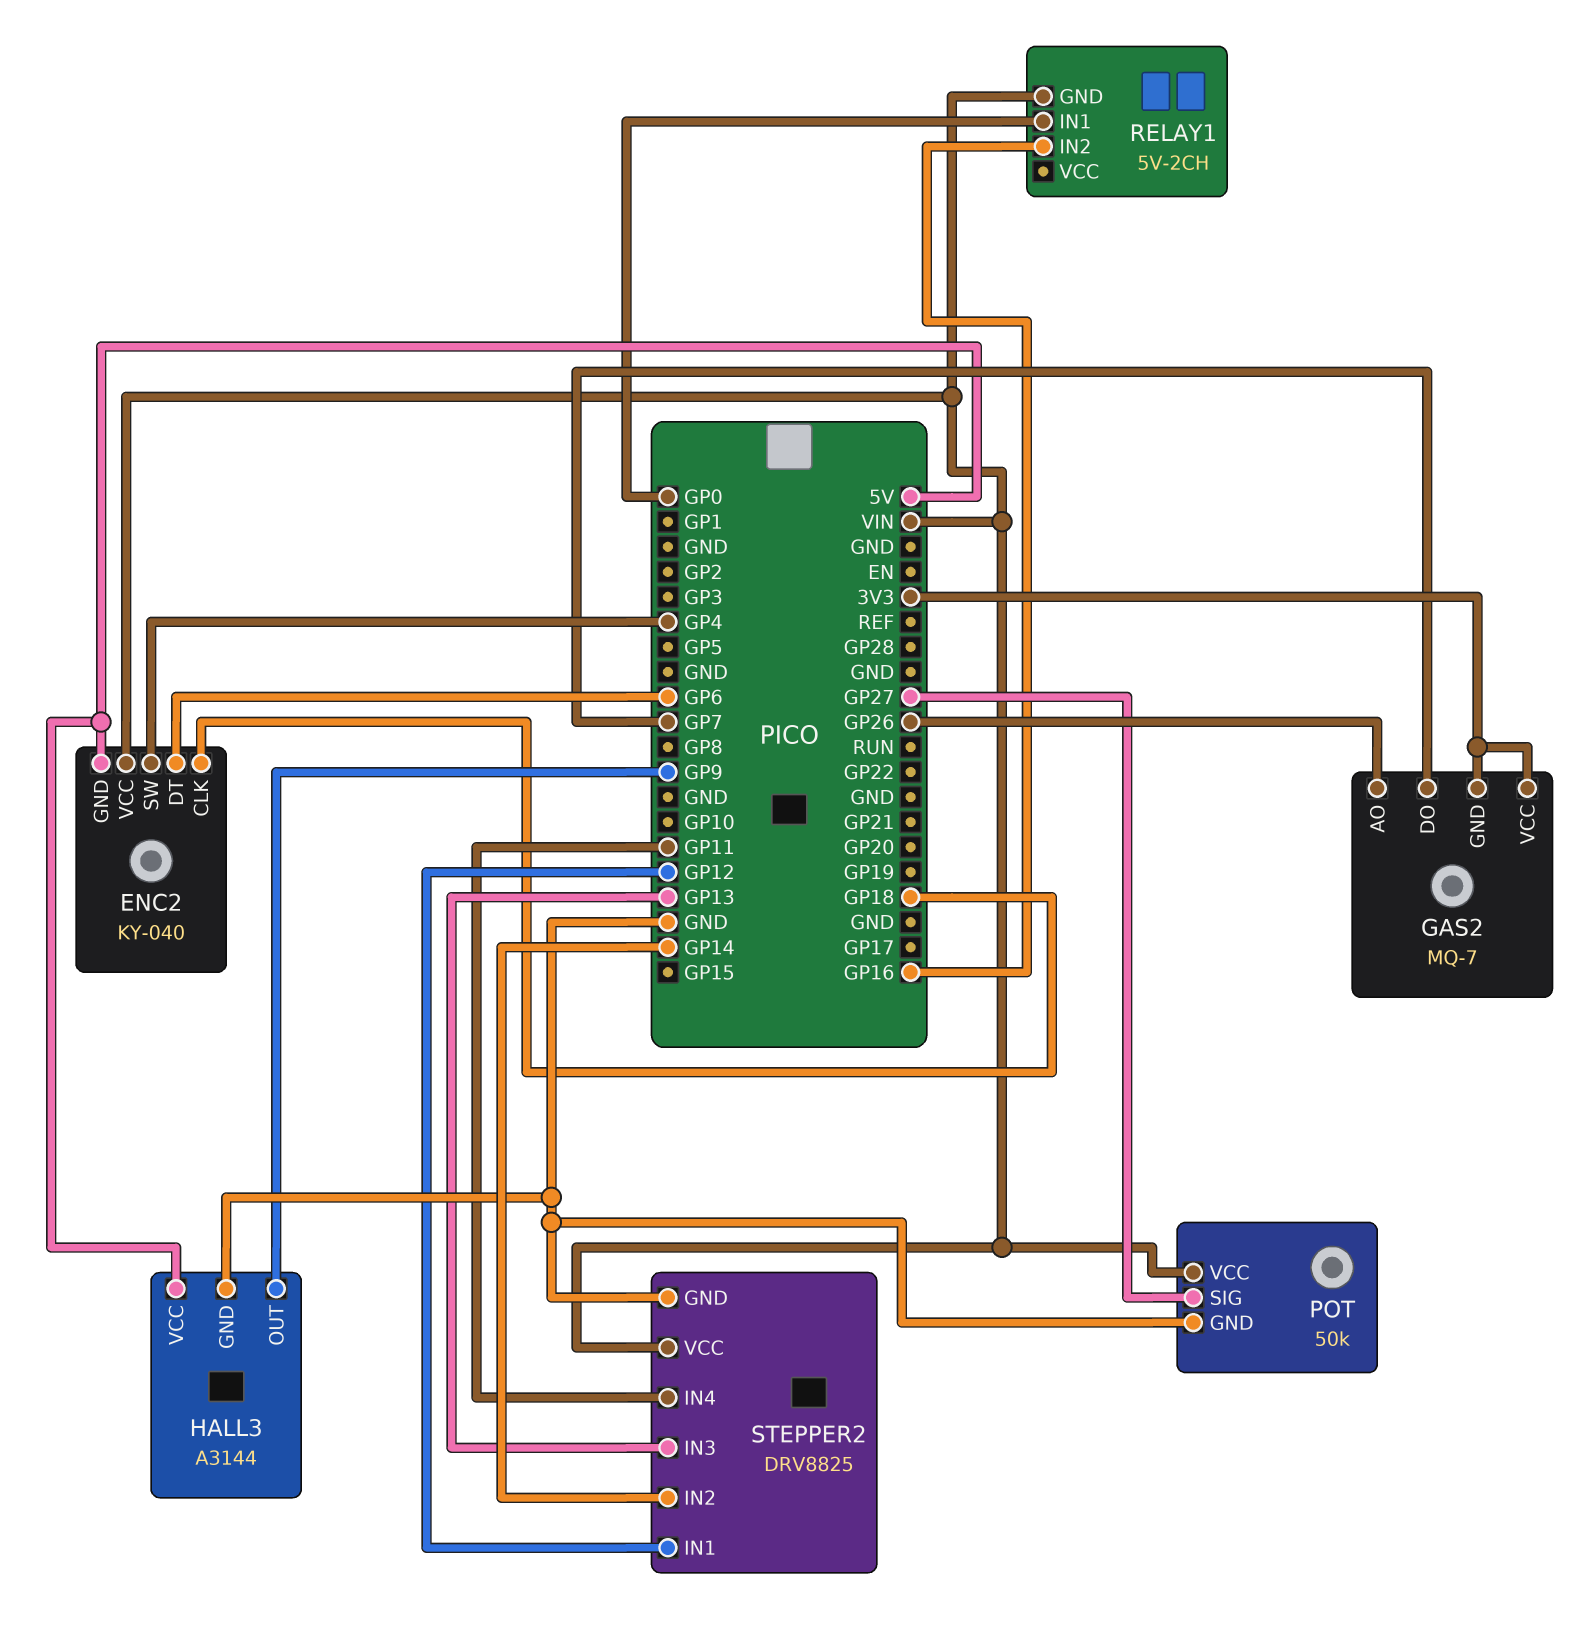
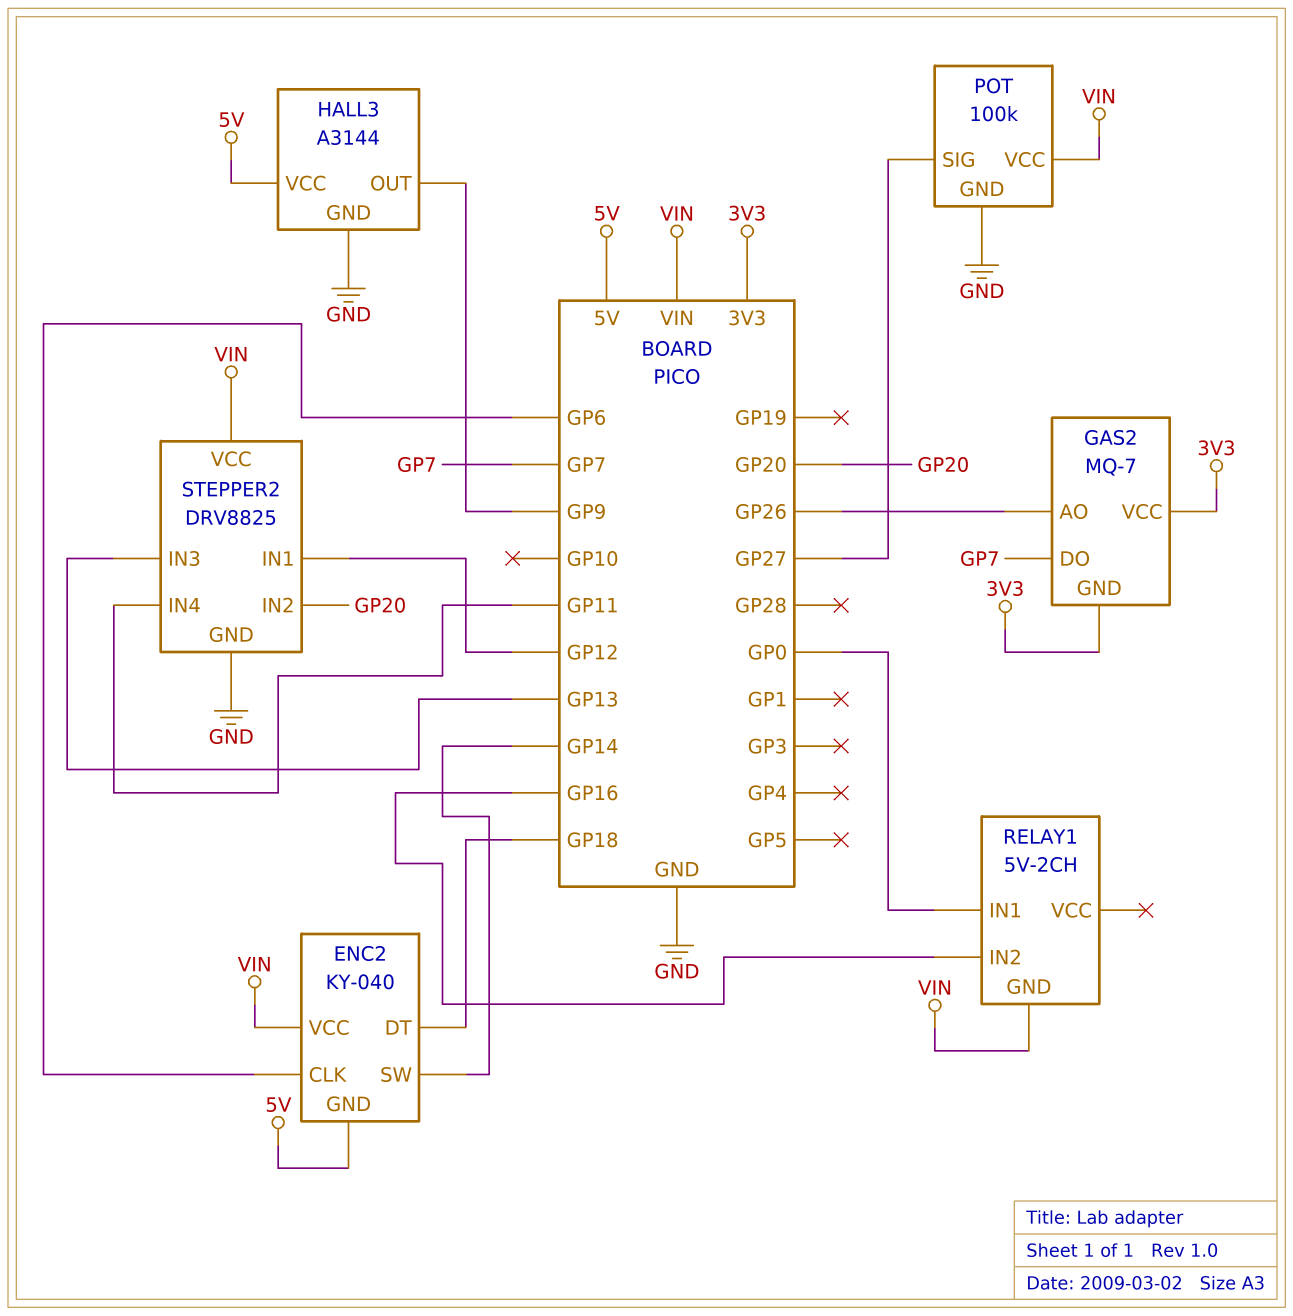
ENC2 pin CLK: GP18 -> GP6
ENC2 pin DT: GP6 -> GP18
ENC2 pin SW: GP4 -> GP14
POT: 50k -> 100k
STEPPER2 pin IN2: GP14 -> GP20

